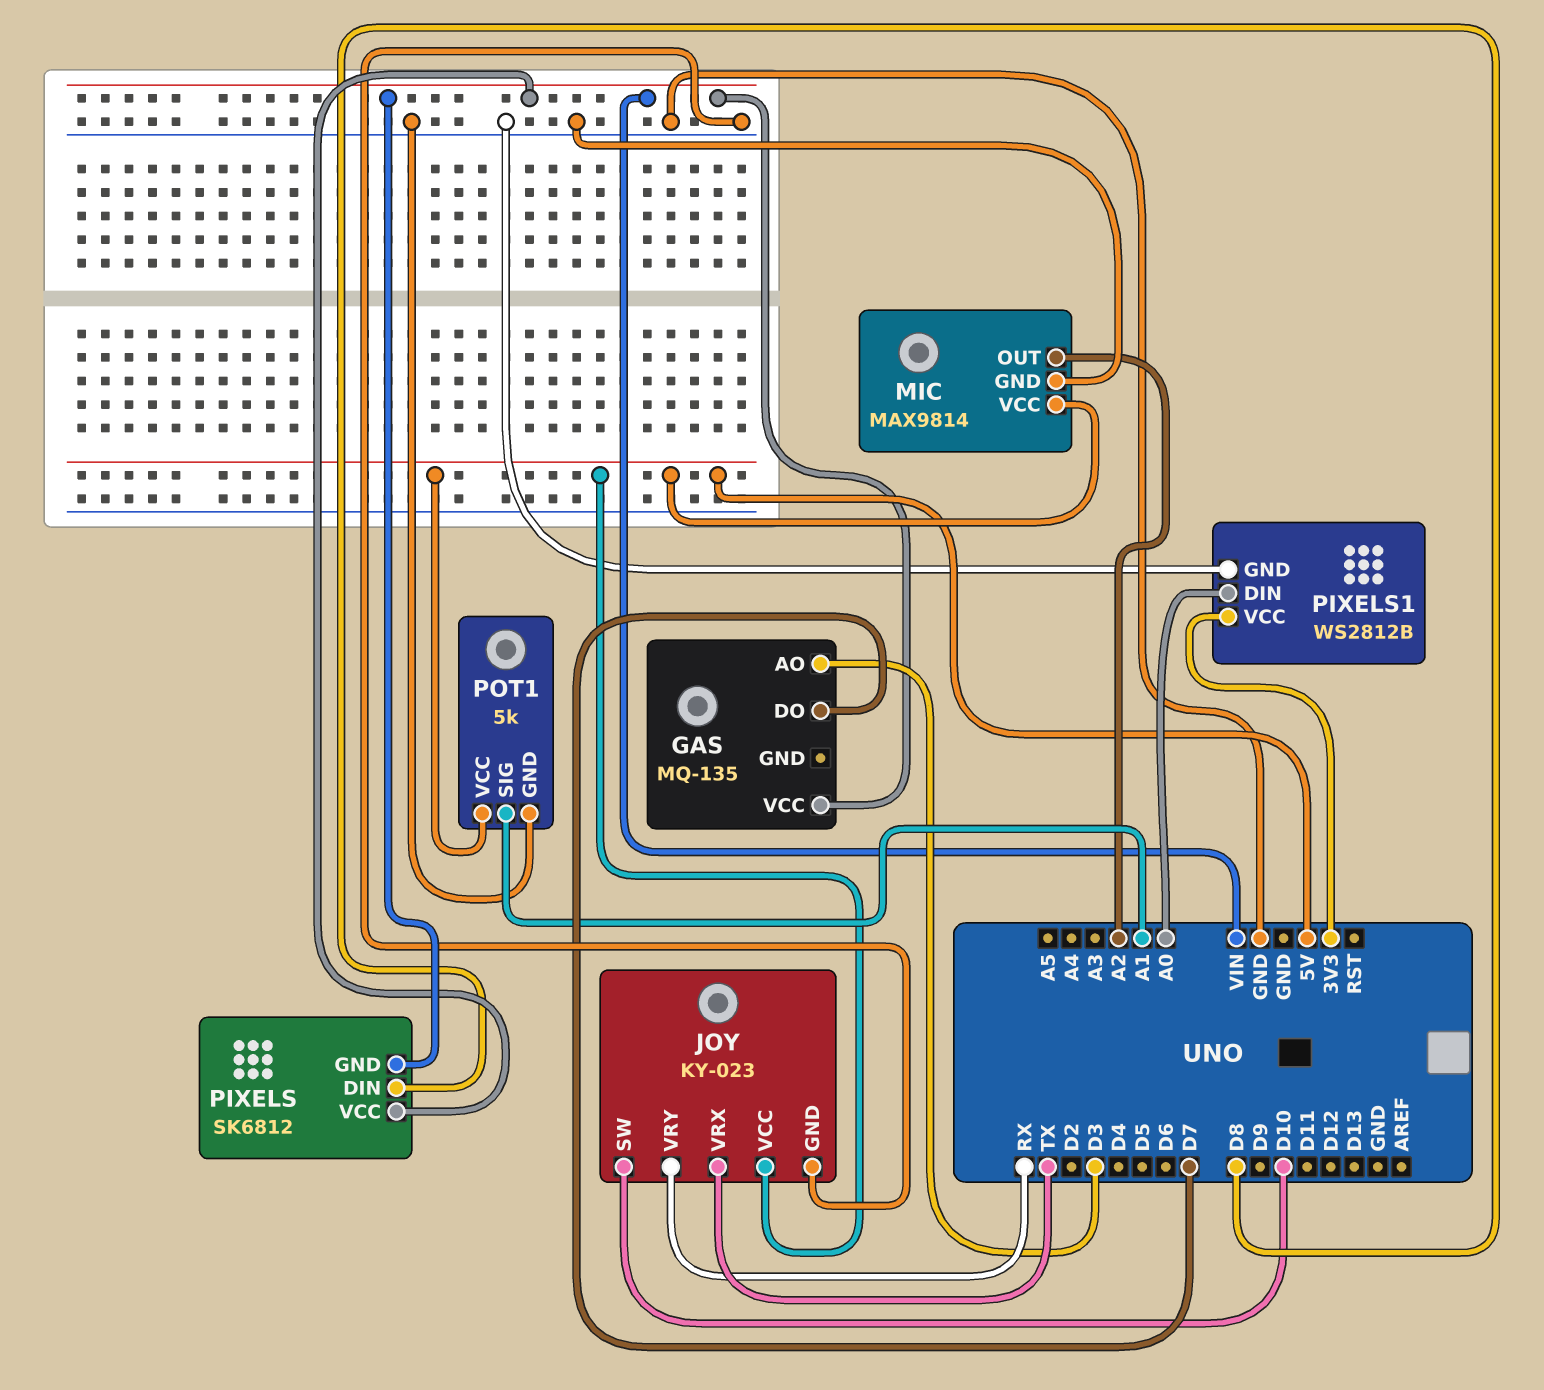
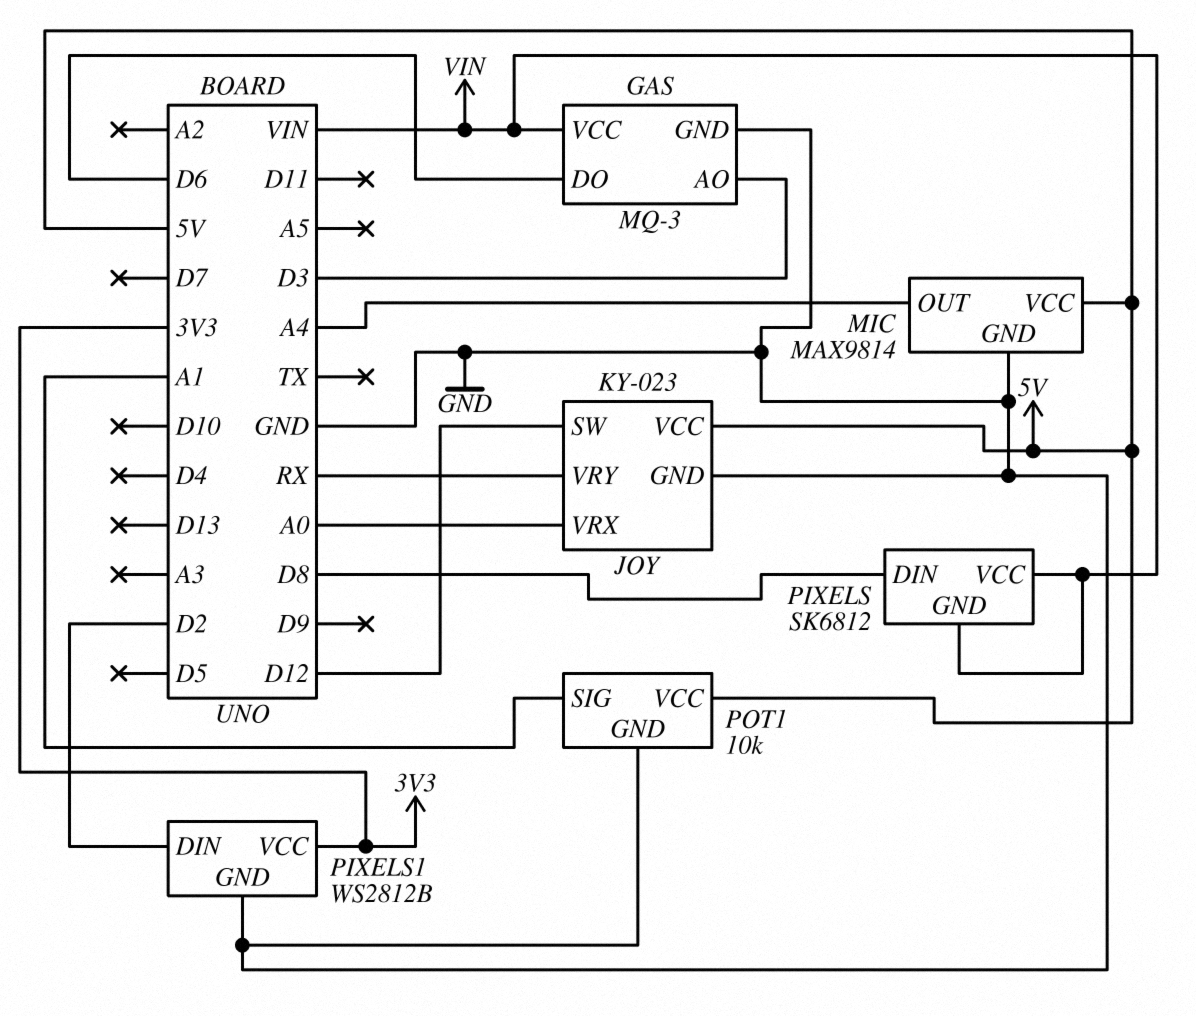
GAS: MQ-135 -> MQ-3
GAS pin DO: D7 -> D6
GAS pin GND: none -> GND
JOY pin SW: D10 -> D12
JOY pin VRX: TX -> A0
MIC pin OUT: A2 -> A4
PIXELS1 pin DIN: A0 -> D2
POT1: 5k -> 10k

